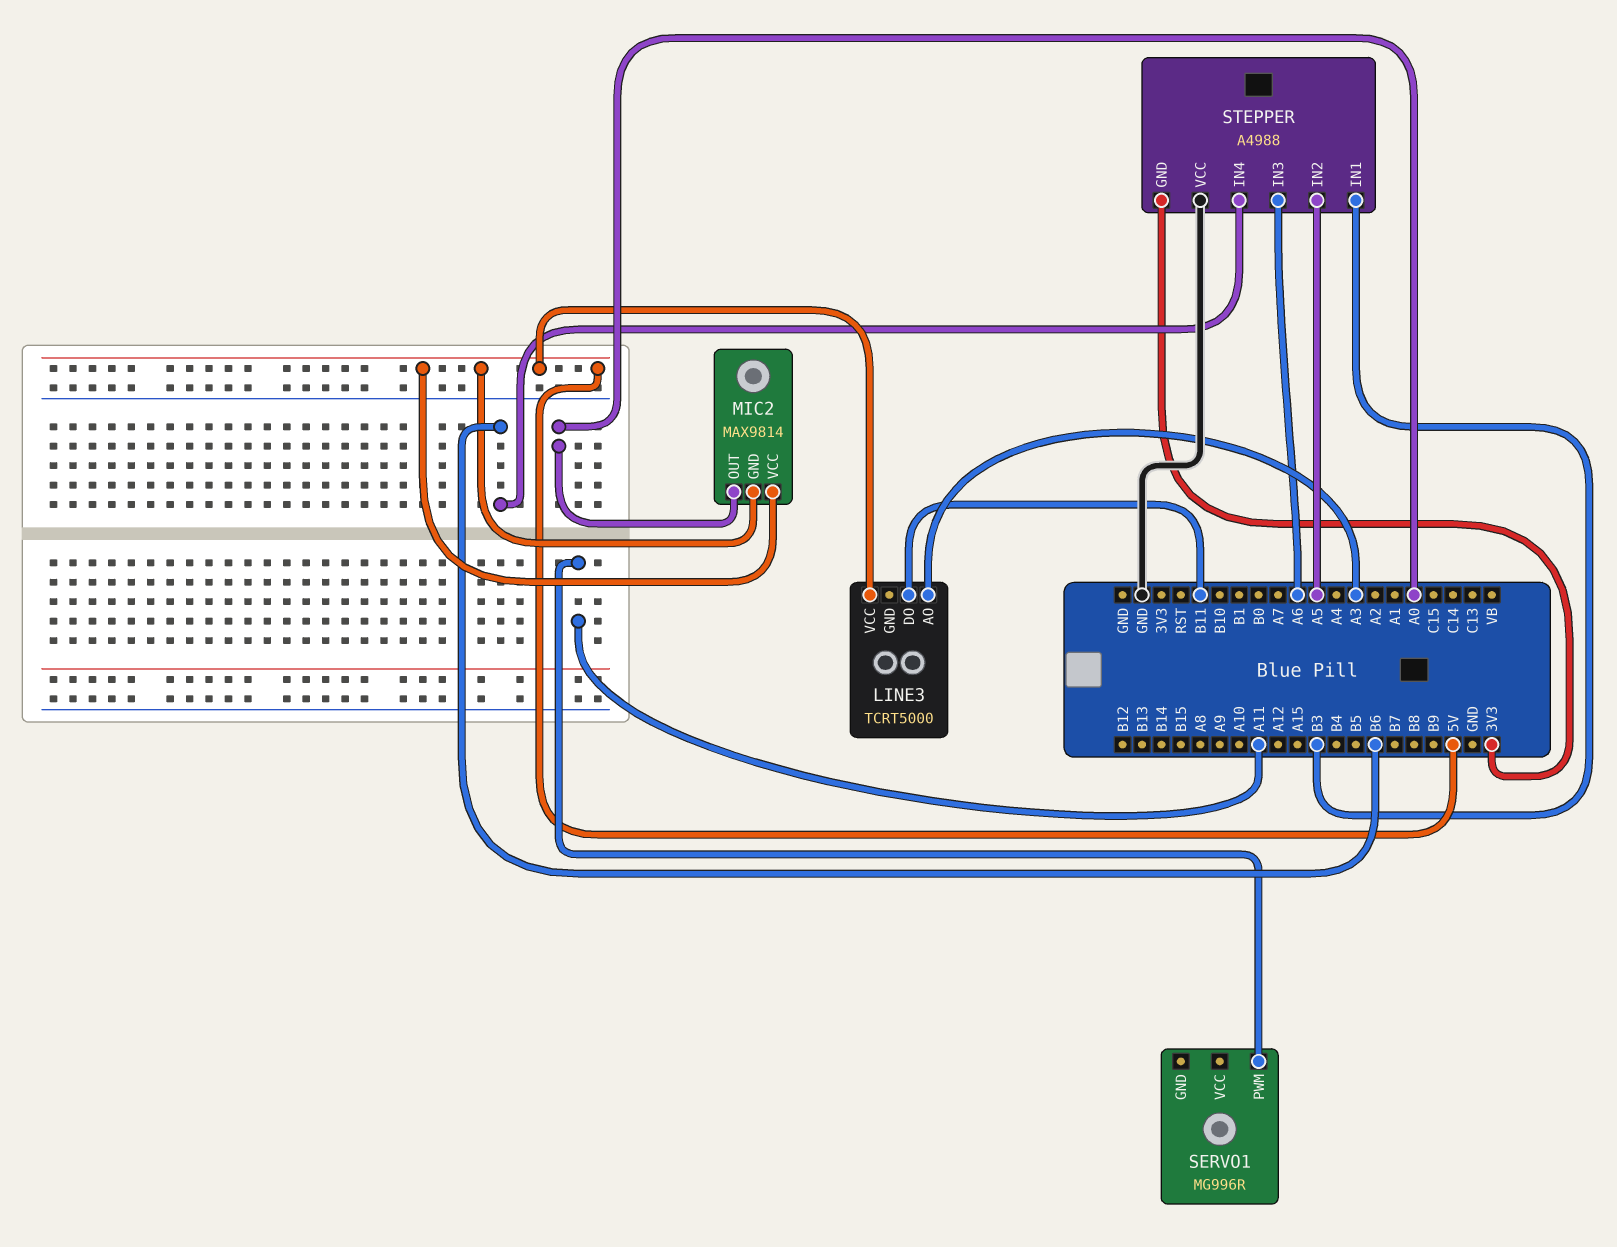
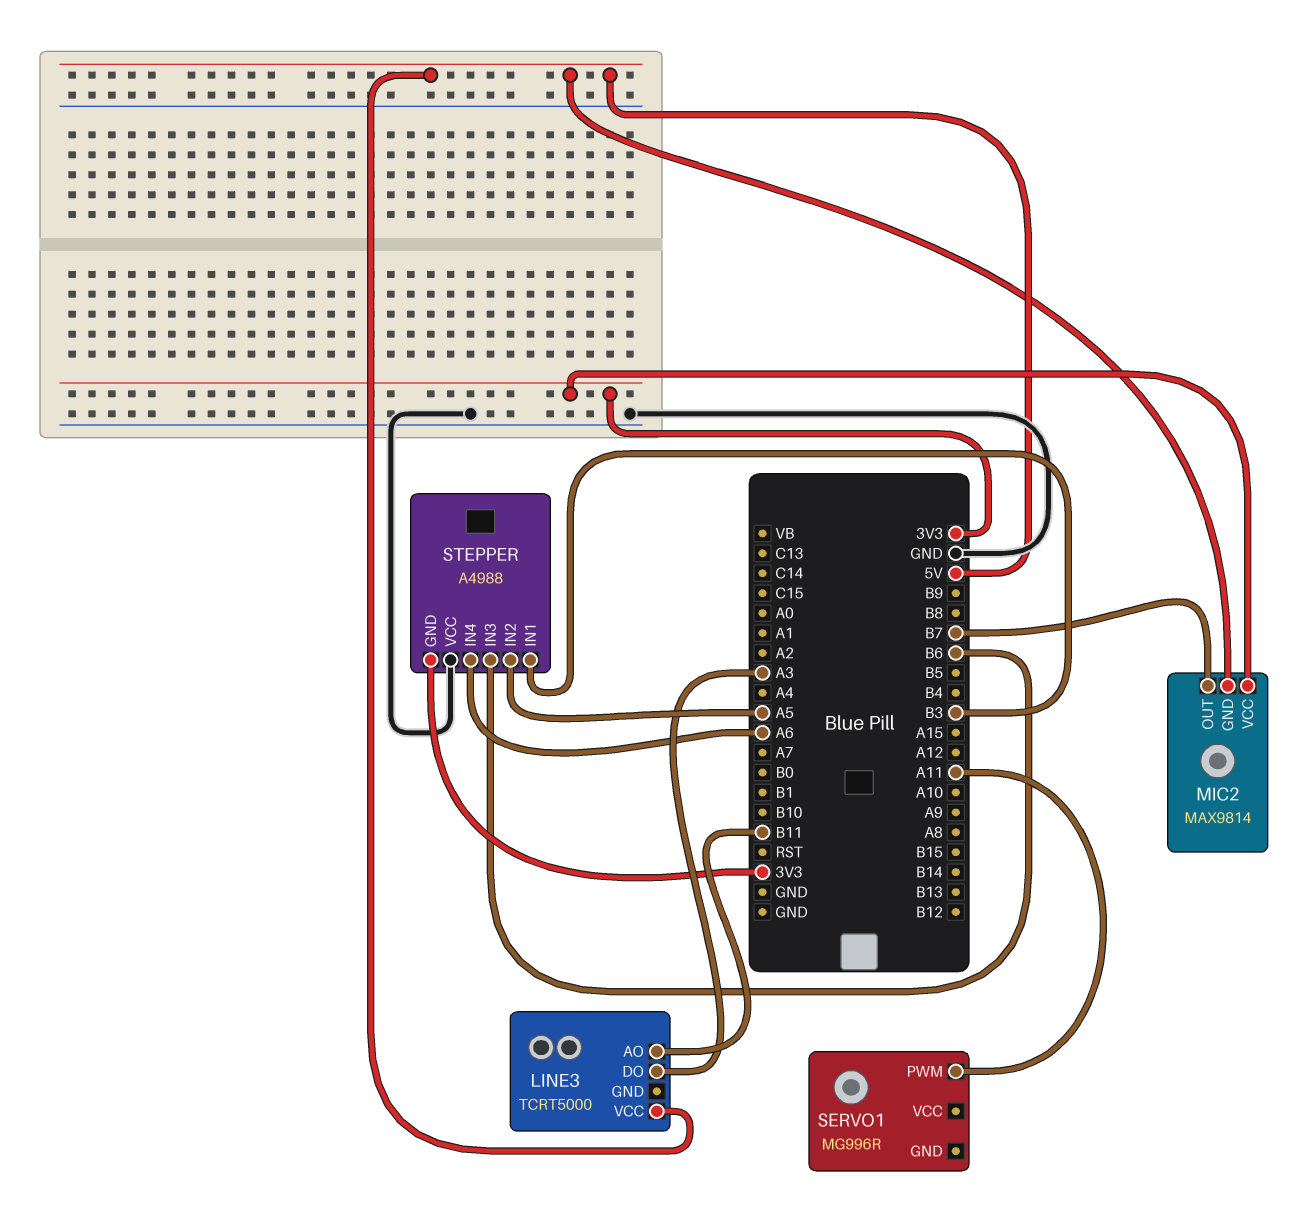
LINE3 pin AO: A3 -> B11
LINE3 pin DO: B11 -> A3
MIC2 pin OUT: A0 -> B7
MIC2 pin VCC: 5V -> 3V3
STEPPER pin IN3: A6 -> B6
STEPPER pin IN4: B6 -> A6

